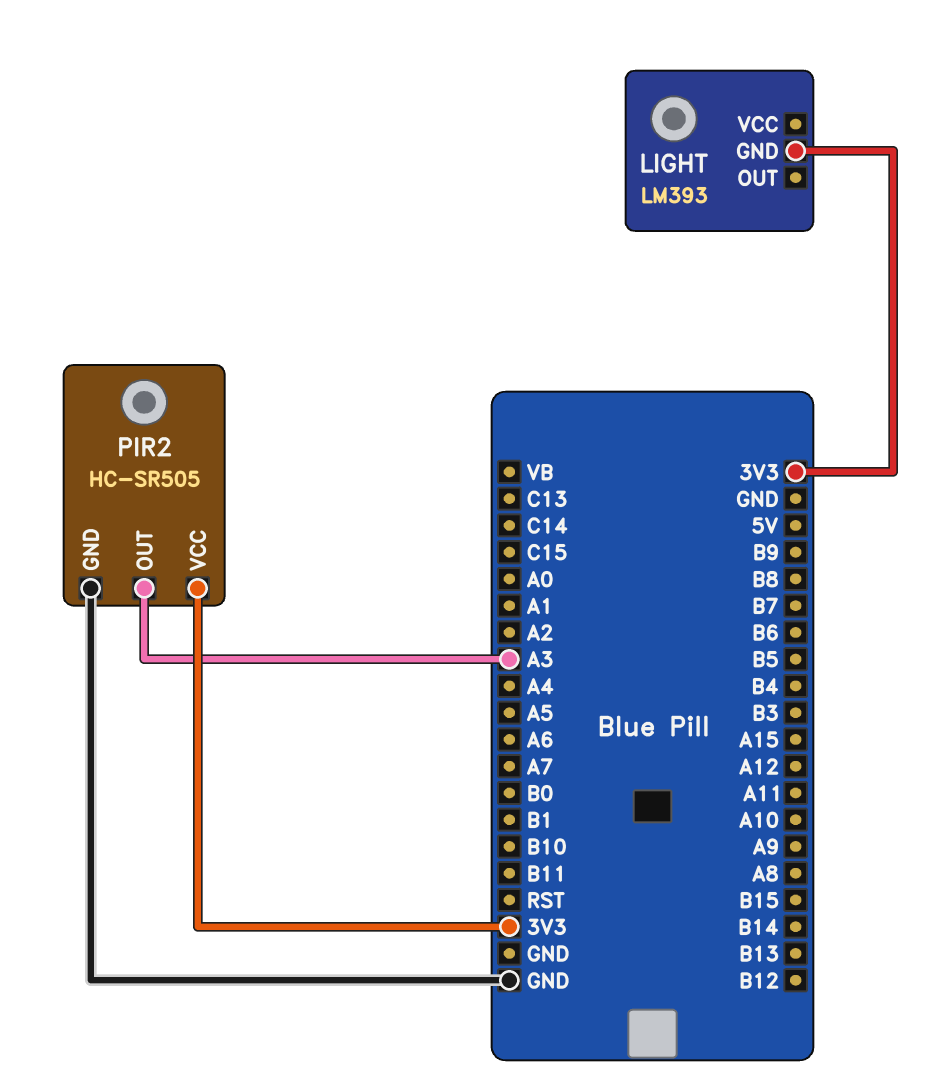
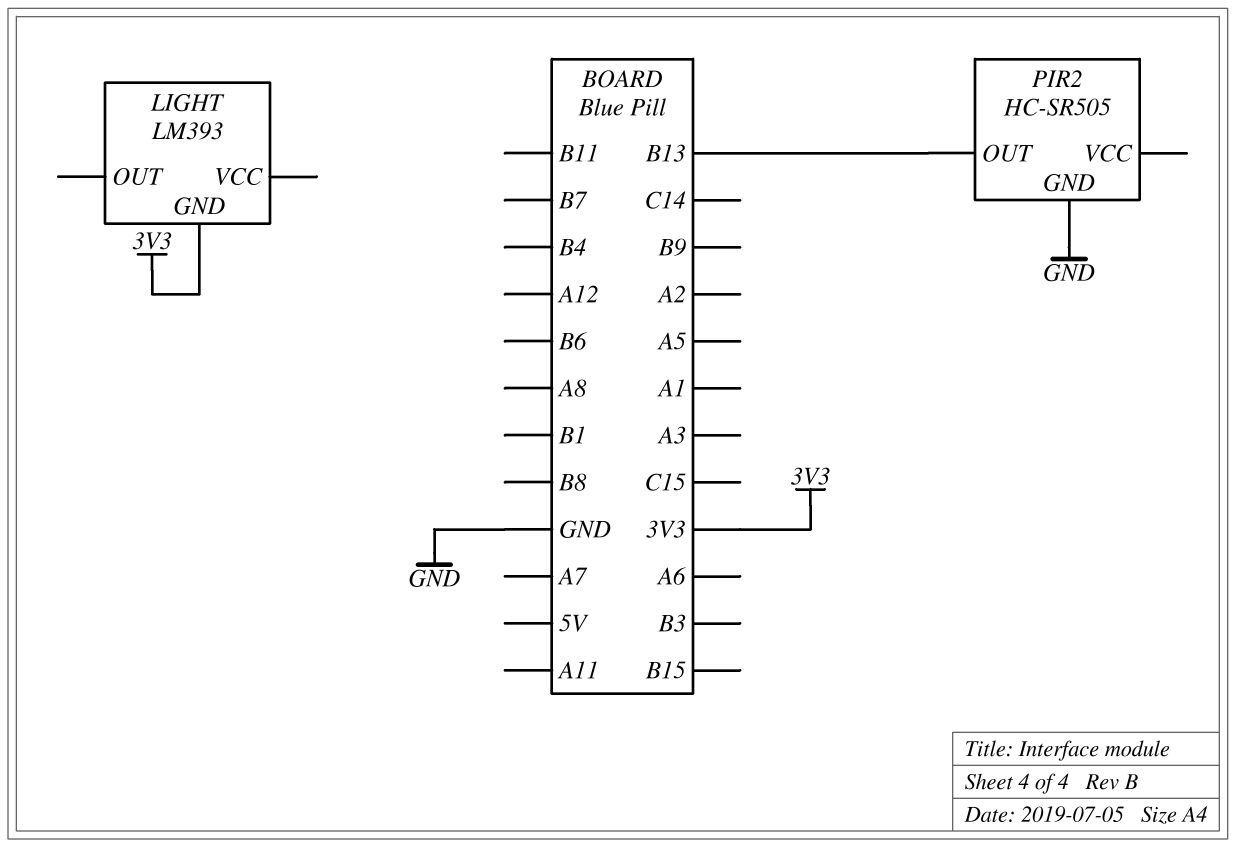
PIR2 pin OUT: A3 -> B13
PIR2 pin VCC: 3V3 -> none

